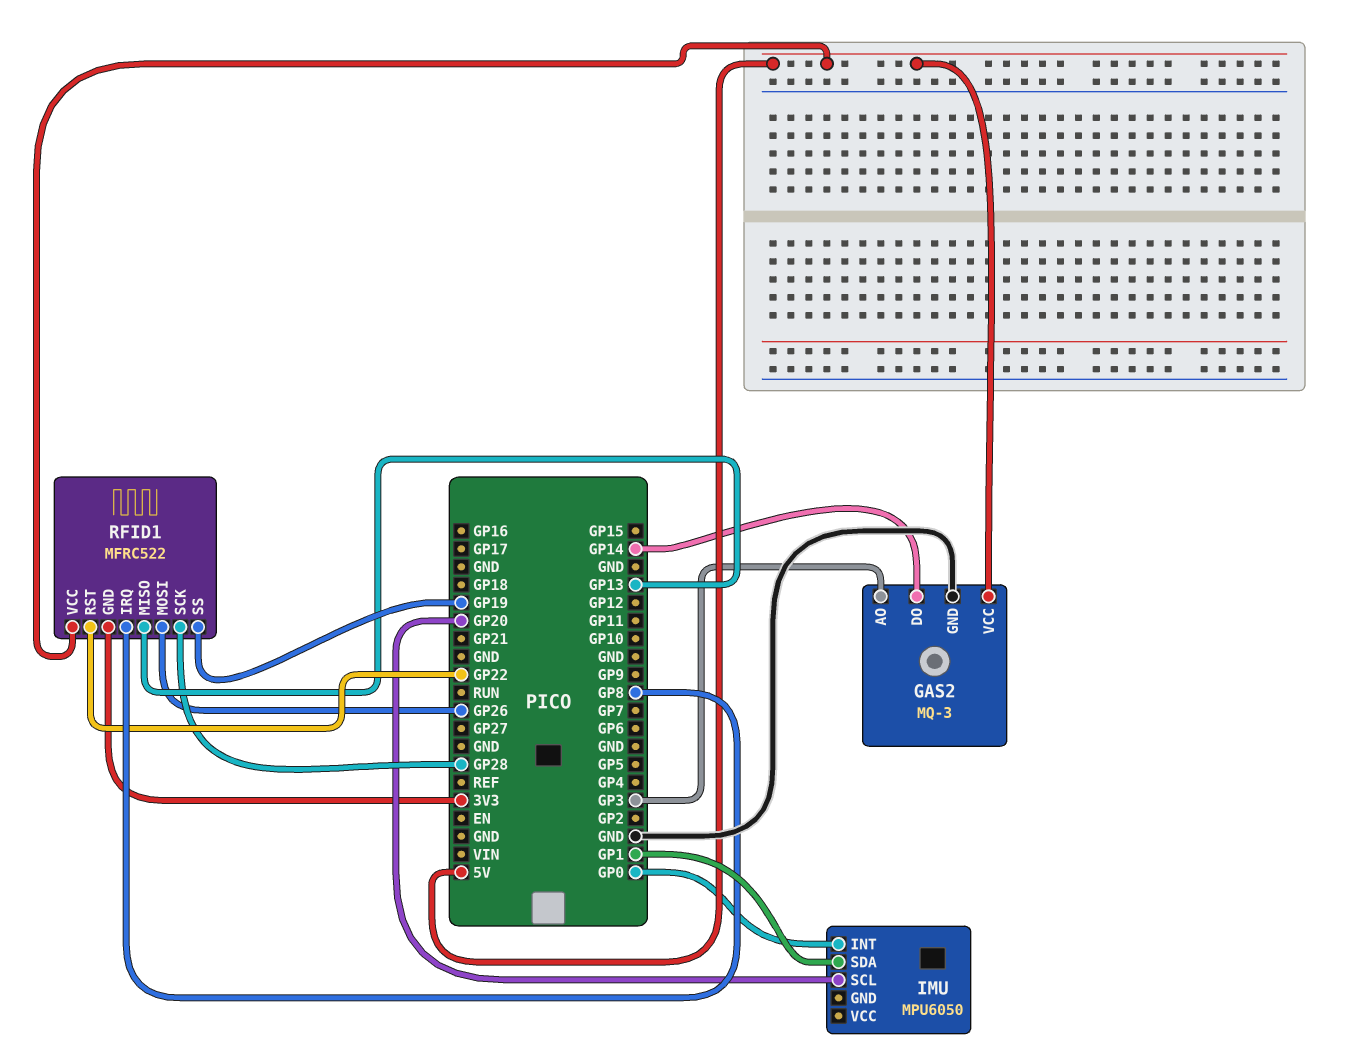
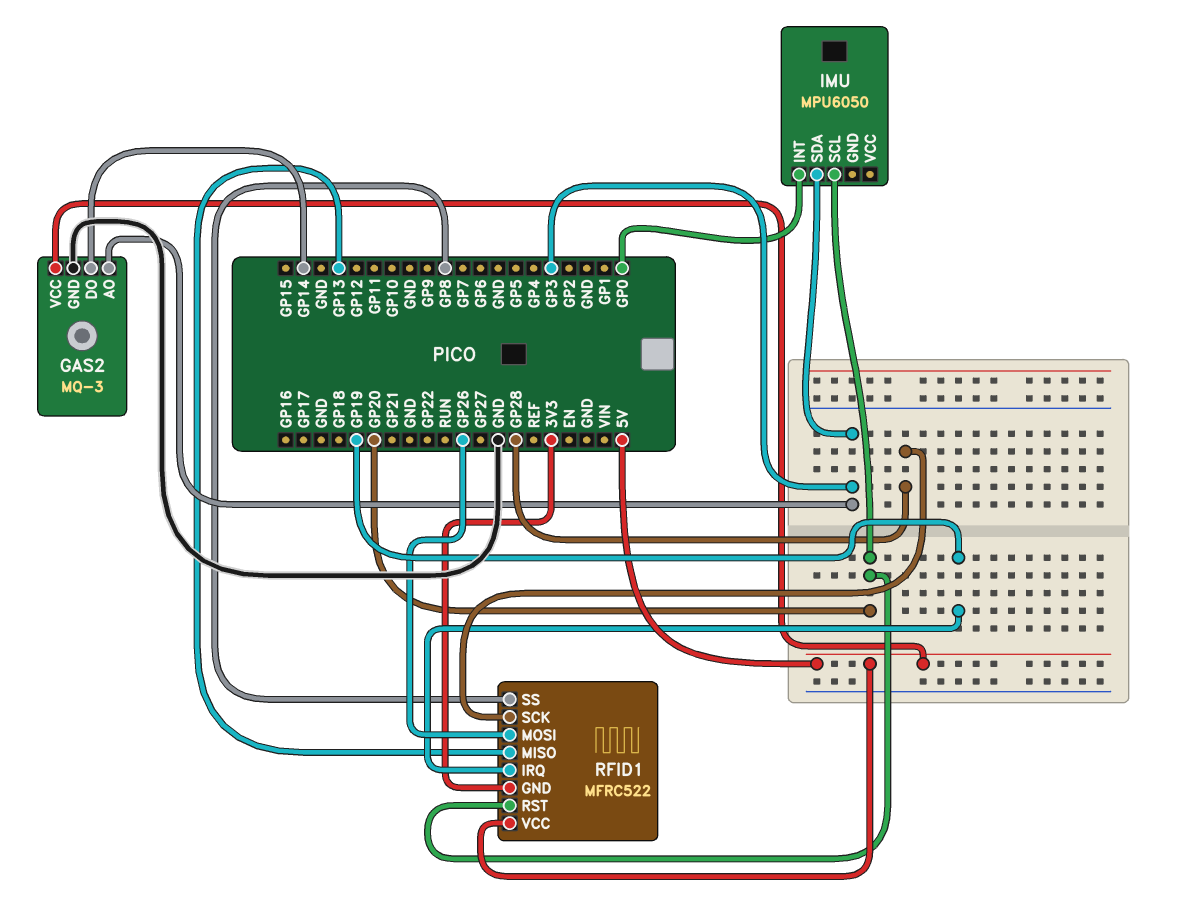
IMU pin SDA: GP1 -> GP3
RFID1 pin IRQ: GP8 -> GP19
RFID1 pin RST: GP22 -> GP20
RFID1 pin SS: GP19 -> GP8

